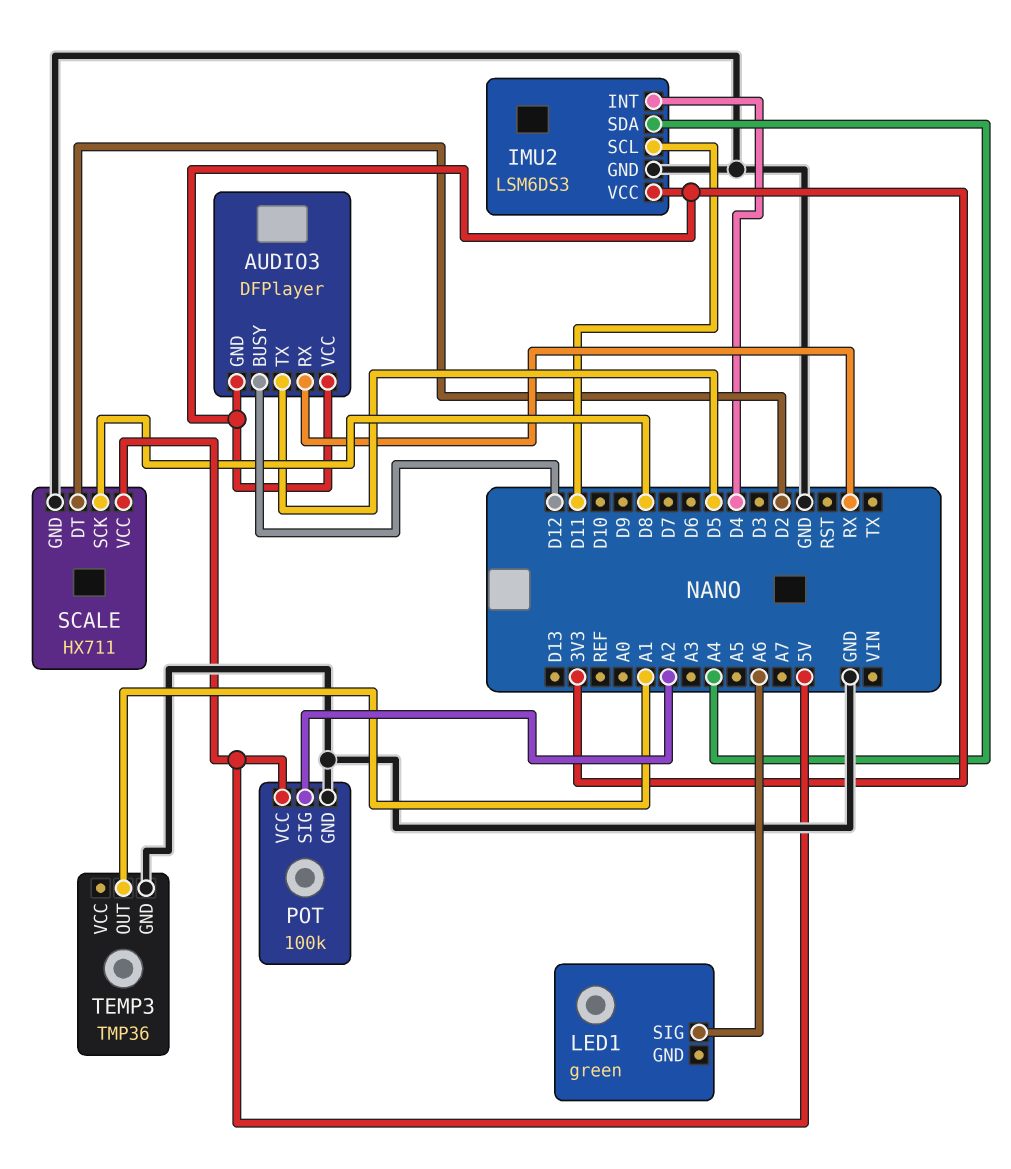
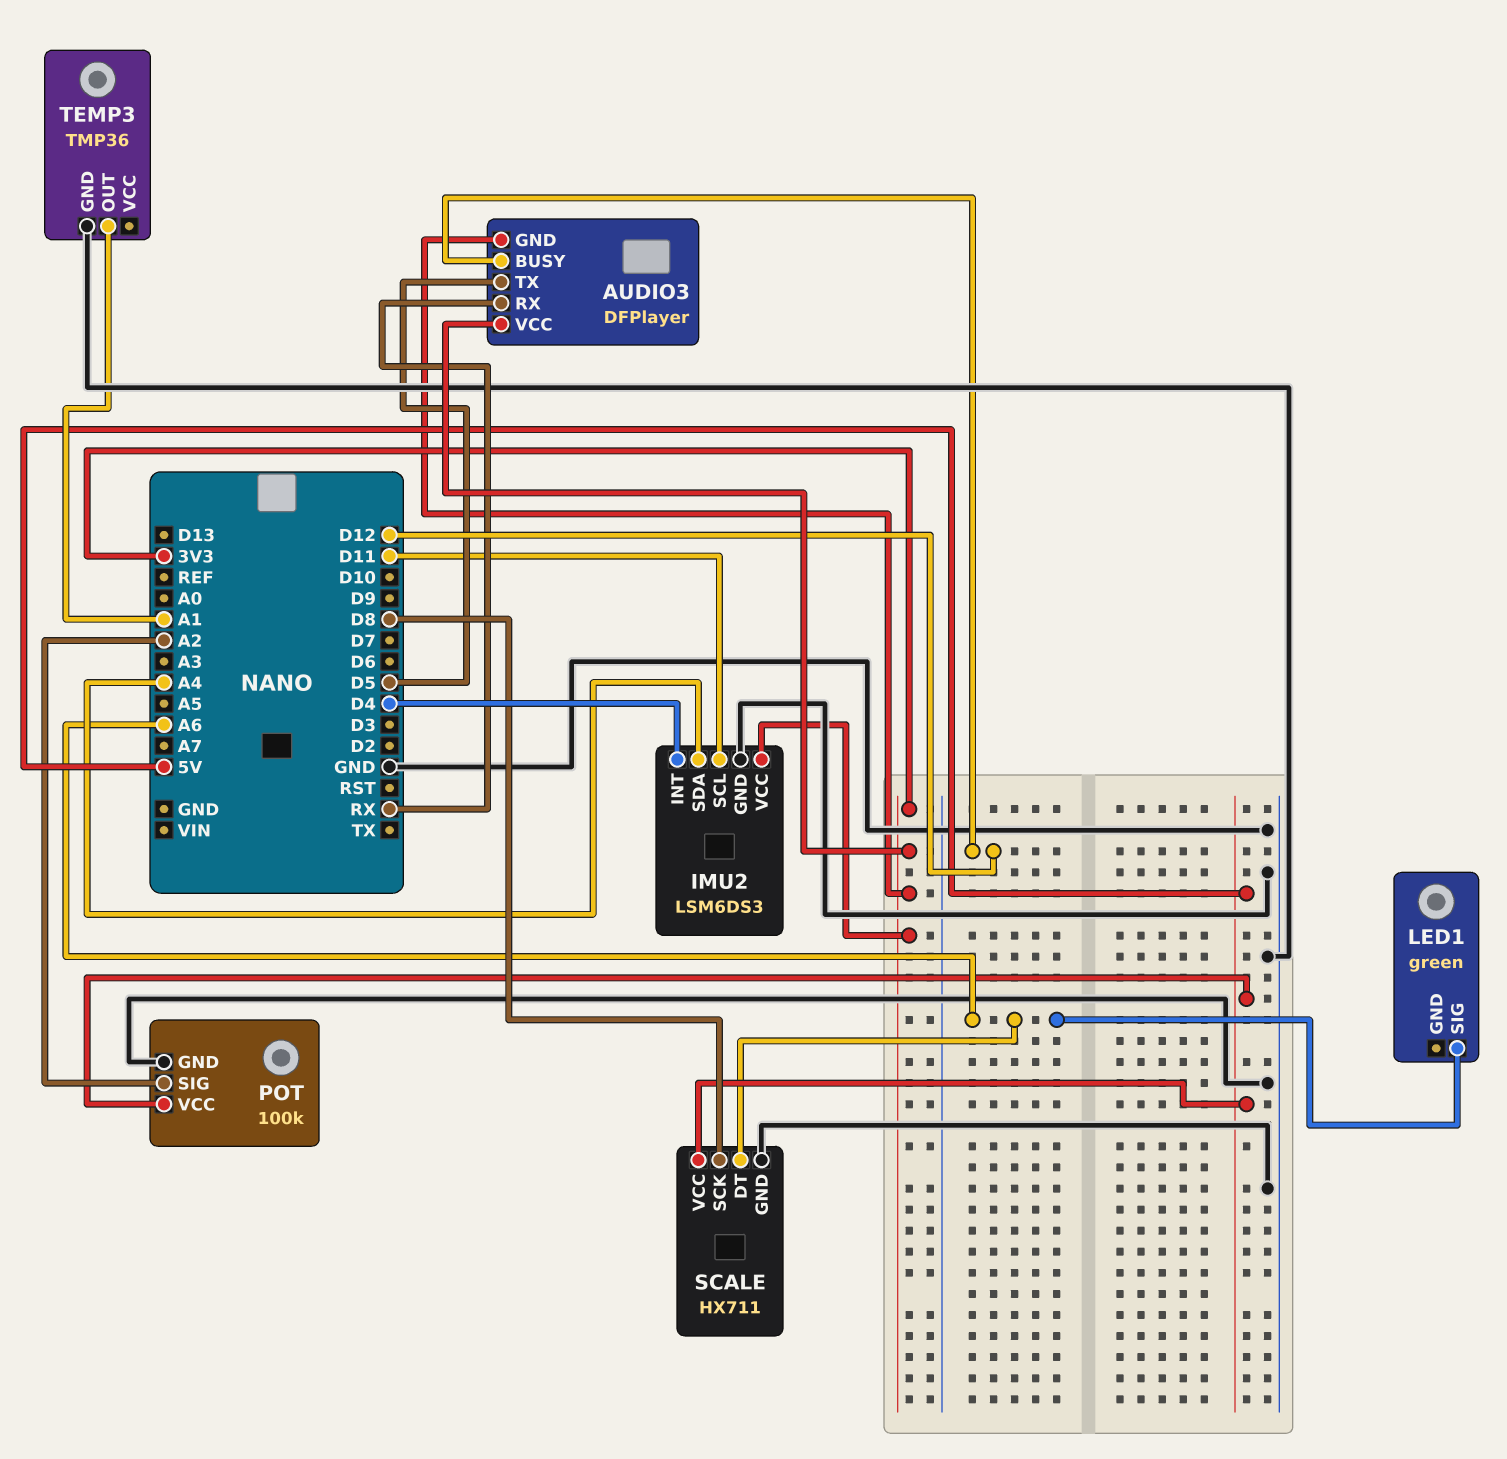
SCALE pin DT: D2 -> A6

